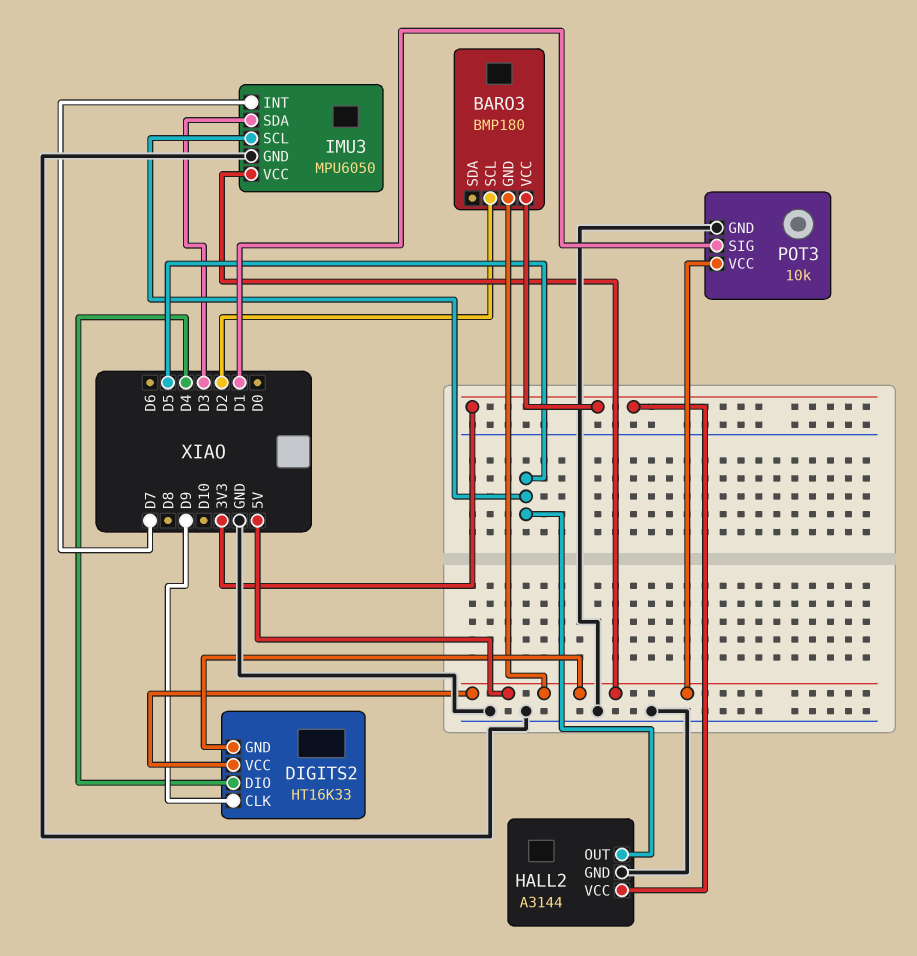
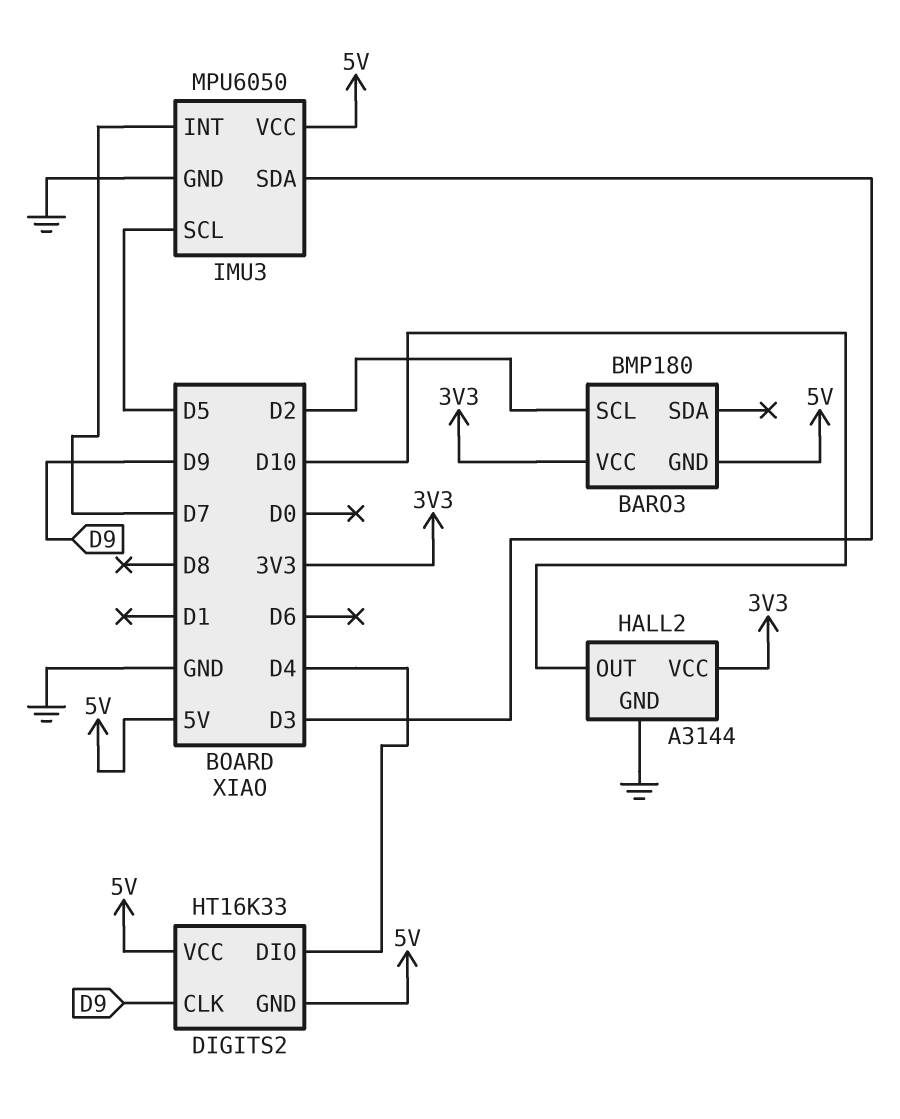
HALL2 pin OUT: D5 -> D10
POT3: 10k -> none
POT3 pin GND: GND -> none
POT3 pin SIG: D1 -> none
POT3 pin VCC: 5V -> none

